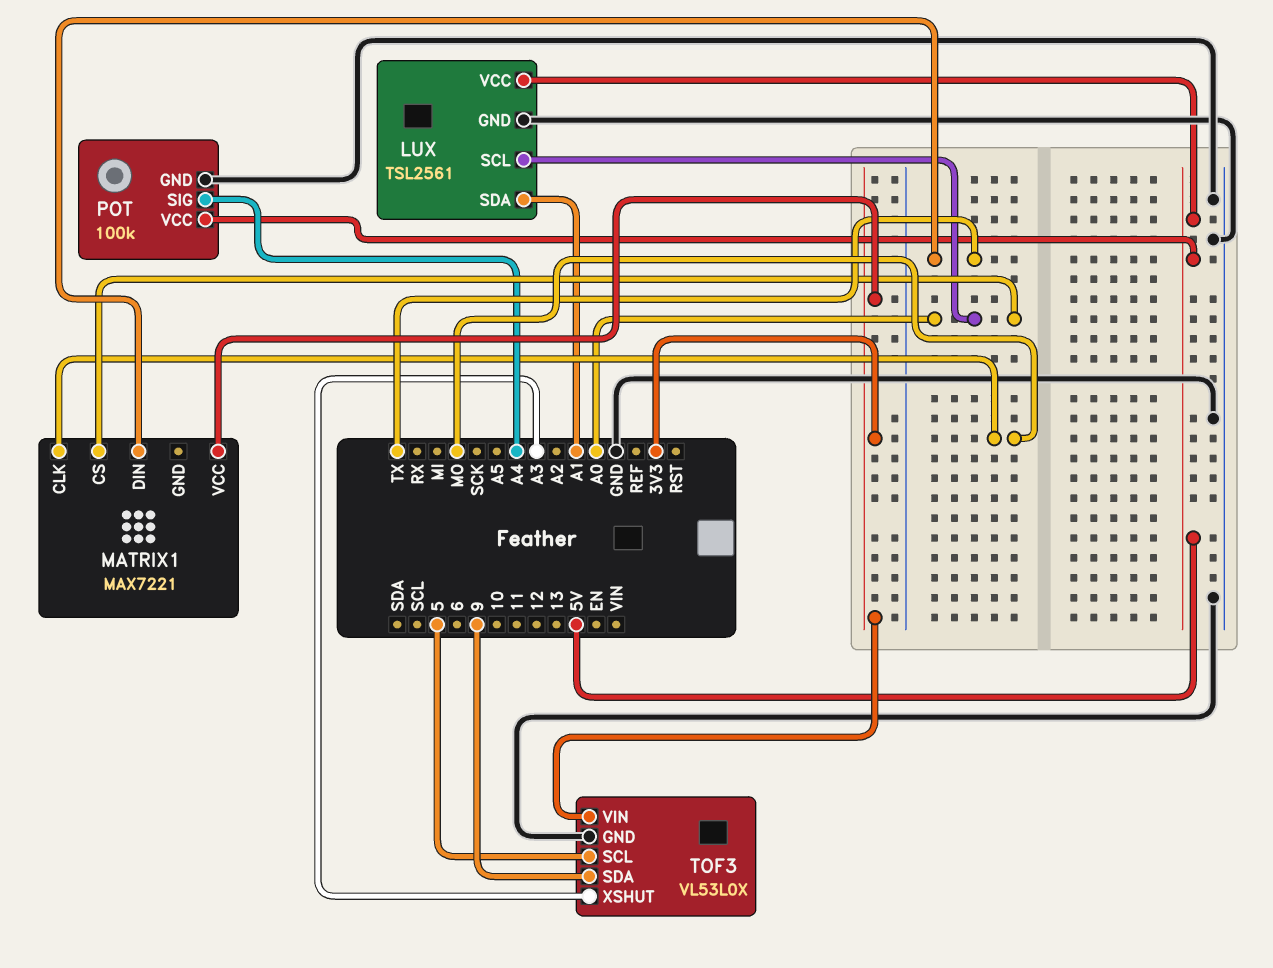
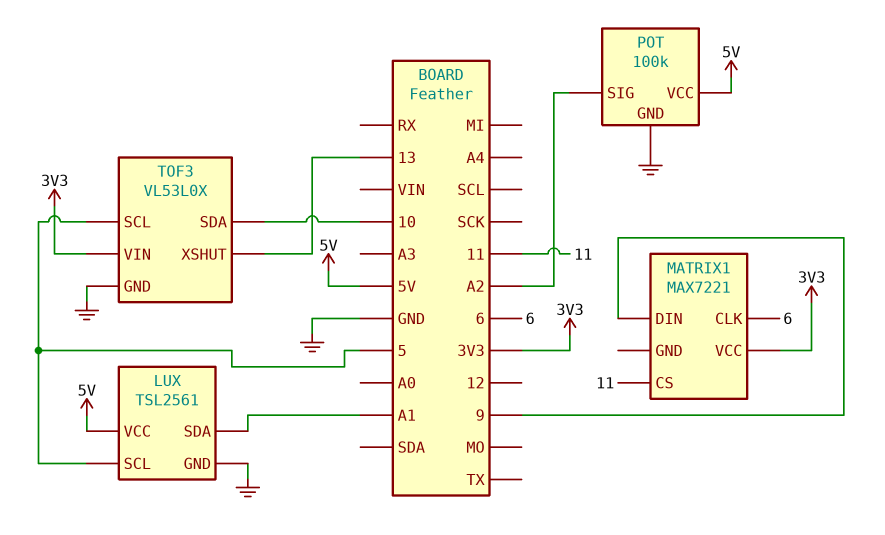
LUX pin SCL: A0 -> 5
MATRIX1 pin CLK: MO -> 6
MATRIX1 pin CS: A0 -> 11
MATRIX1 pin DIN: TX -> 9
POT pin SIG: A4 -> A2
TOF3 pin SDA: 9 -> 10
TOF3 pin XSHUT: A3 -> 13

